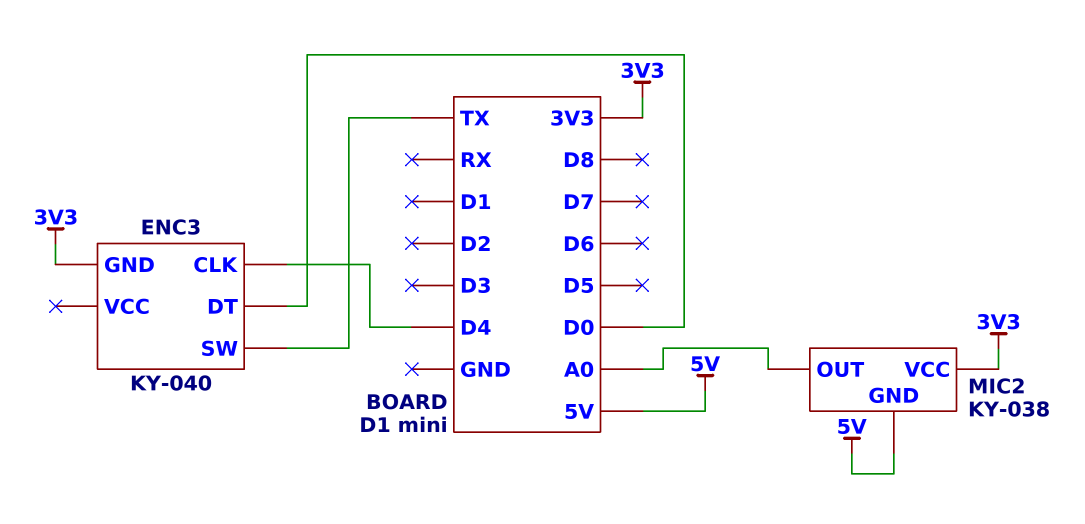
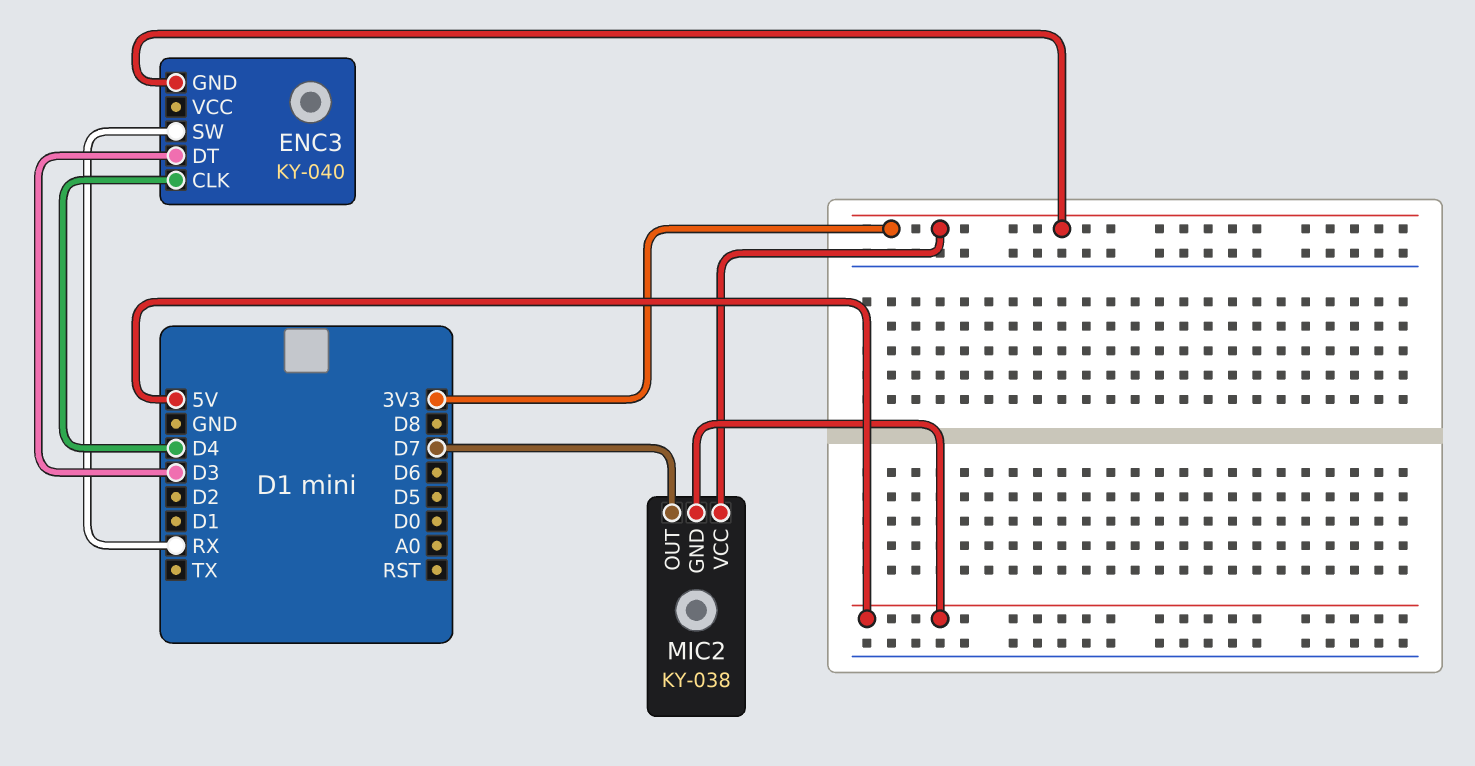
ENC3 pin DT: D0 -> D3
ENC3 pin SW: TX -> RX
MIC2 pin OUT: A0 -> D7

